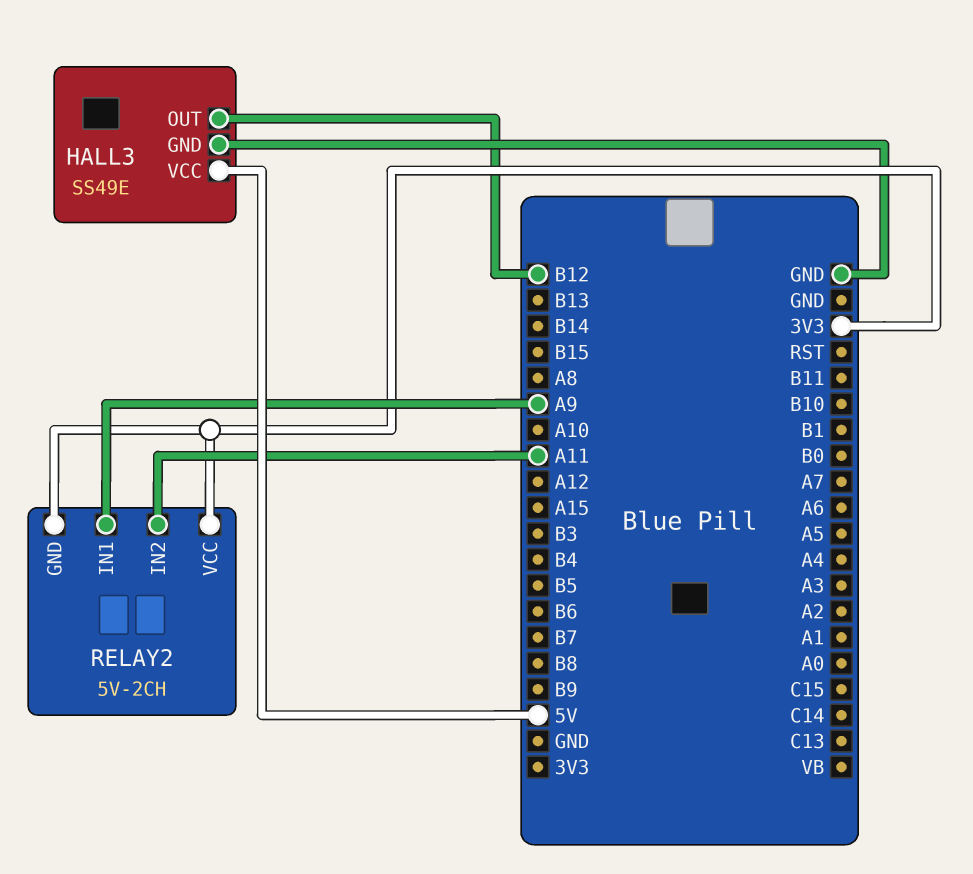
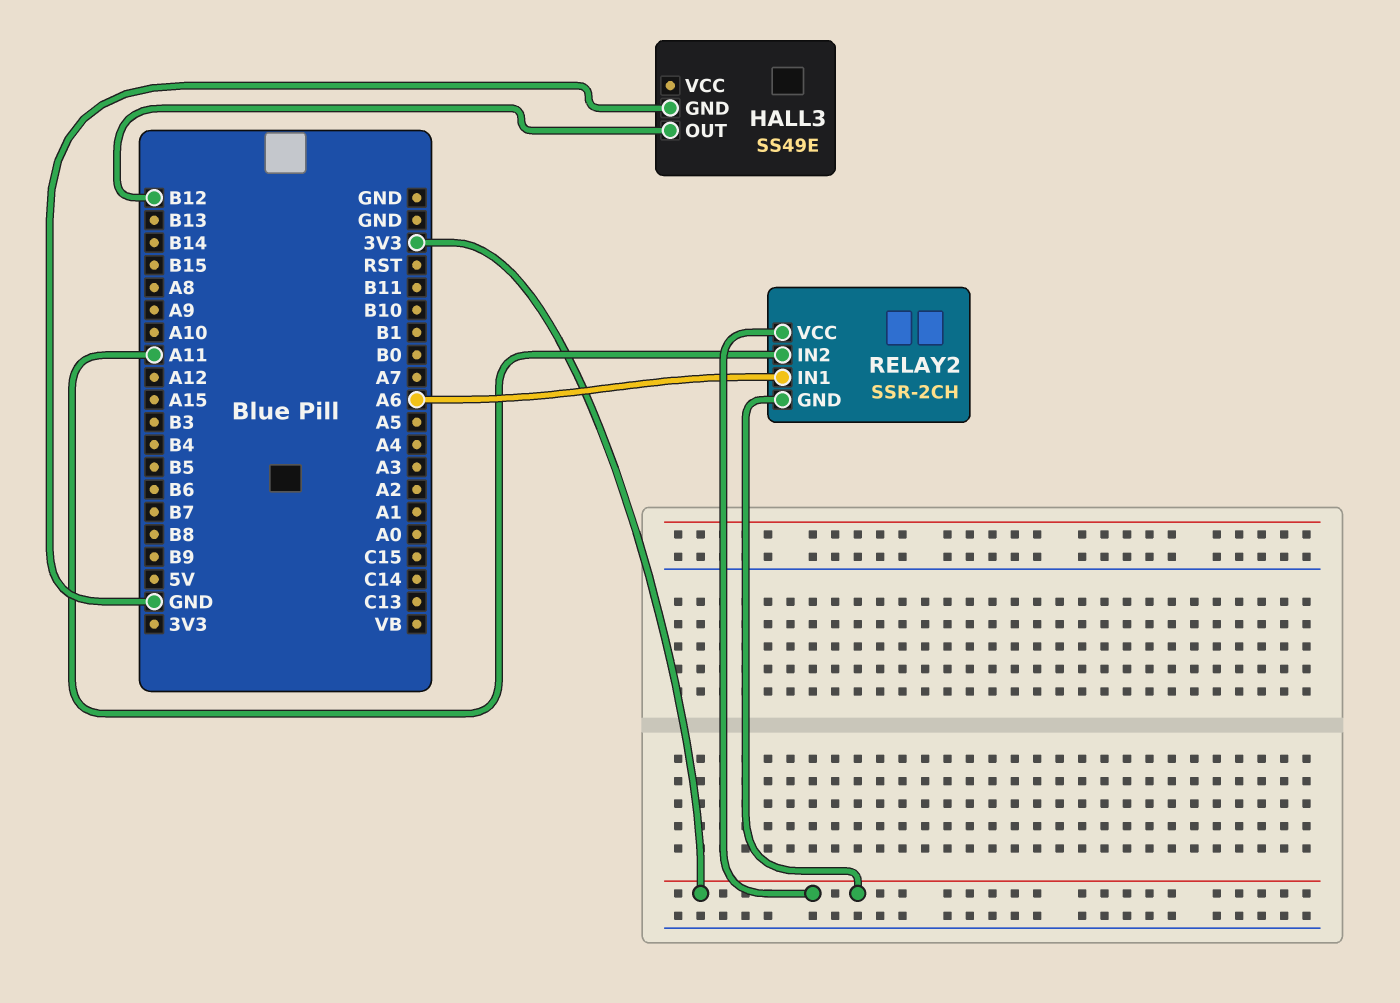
HALL3 pin VCC: 5V -> none
RELAY2: 5V-2CH -> SSR-2CH
RELAY2 pin IN1: A9 -> A6

